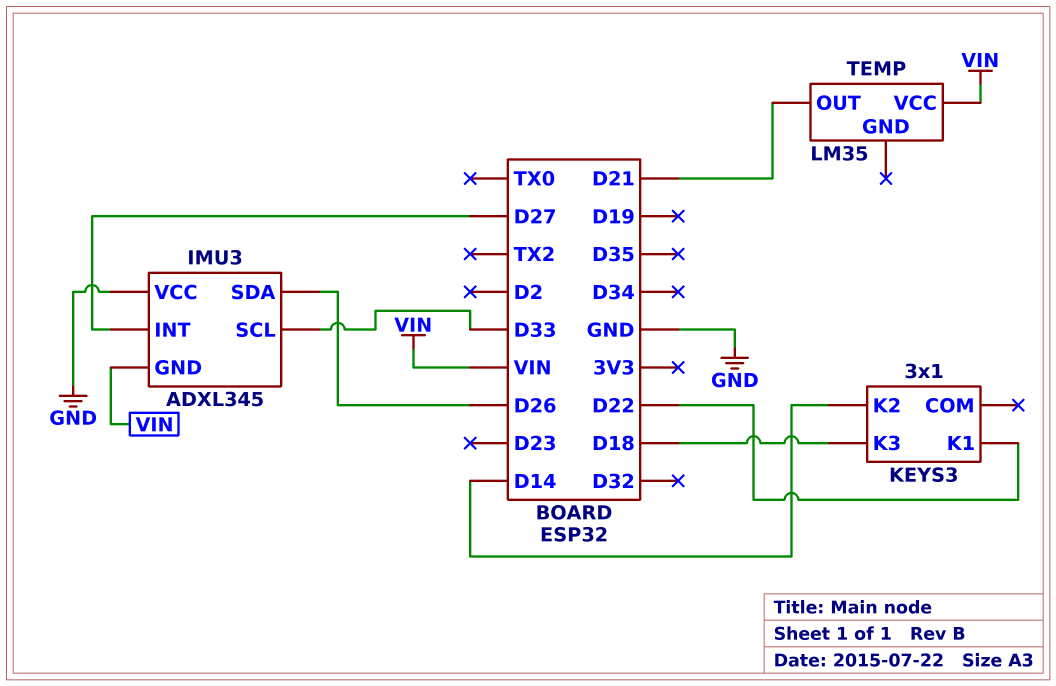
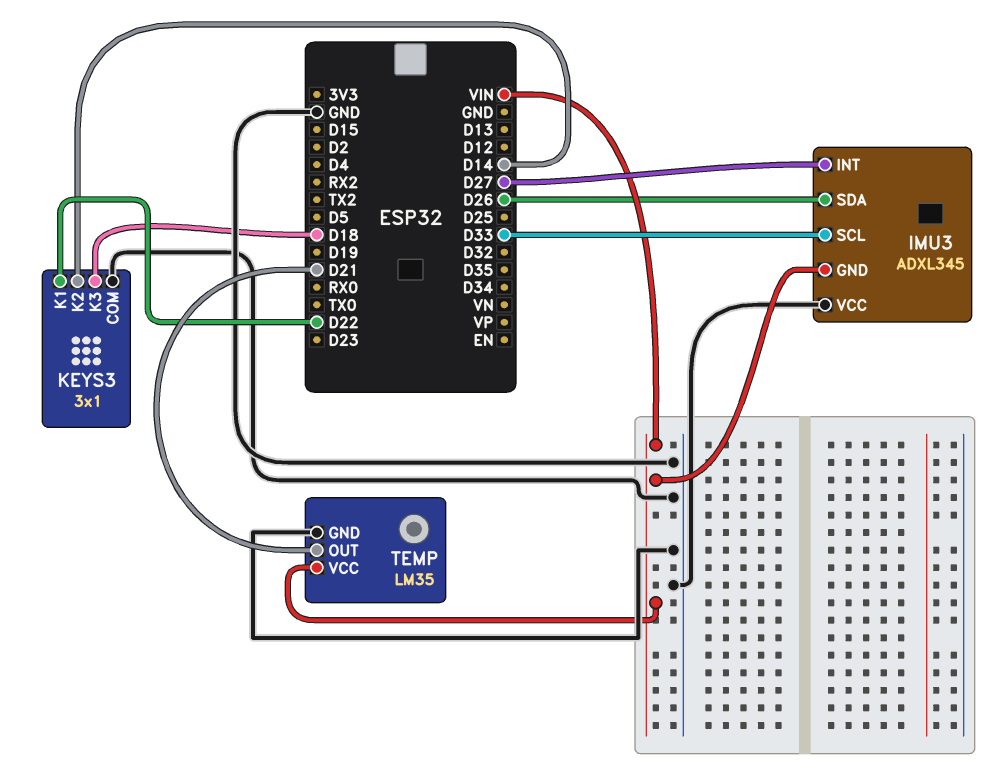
KEYS3 pin COM: none -> GND
TEMP pin GND: none -> GND

